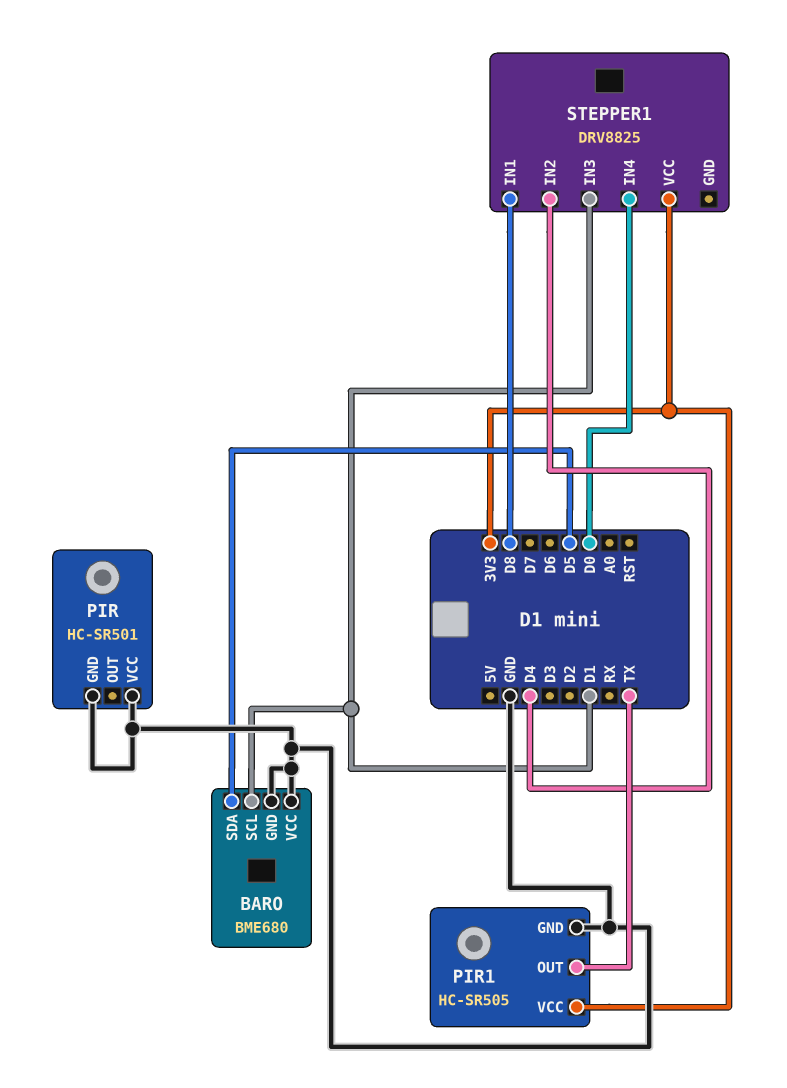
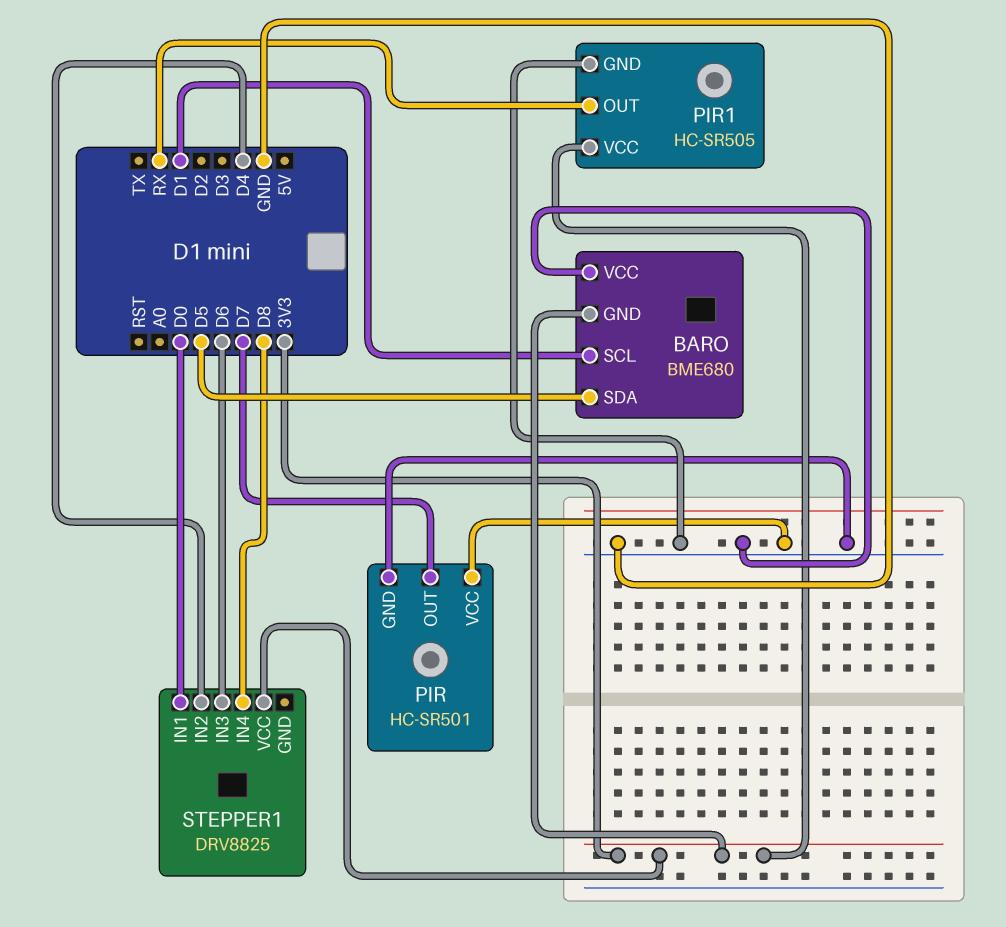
BARO pin GND: GND -> 3V3
PIR pin OUT: none -> D7
PIR1 pin OUT: TX -> RX
STEPPER1 pin IN1: D8 -> D0
STEPPER1 pin IN3: D1 -> D6
STEPPER1 pin IN4: D0 -> D8

